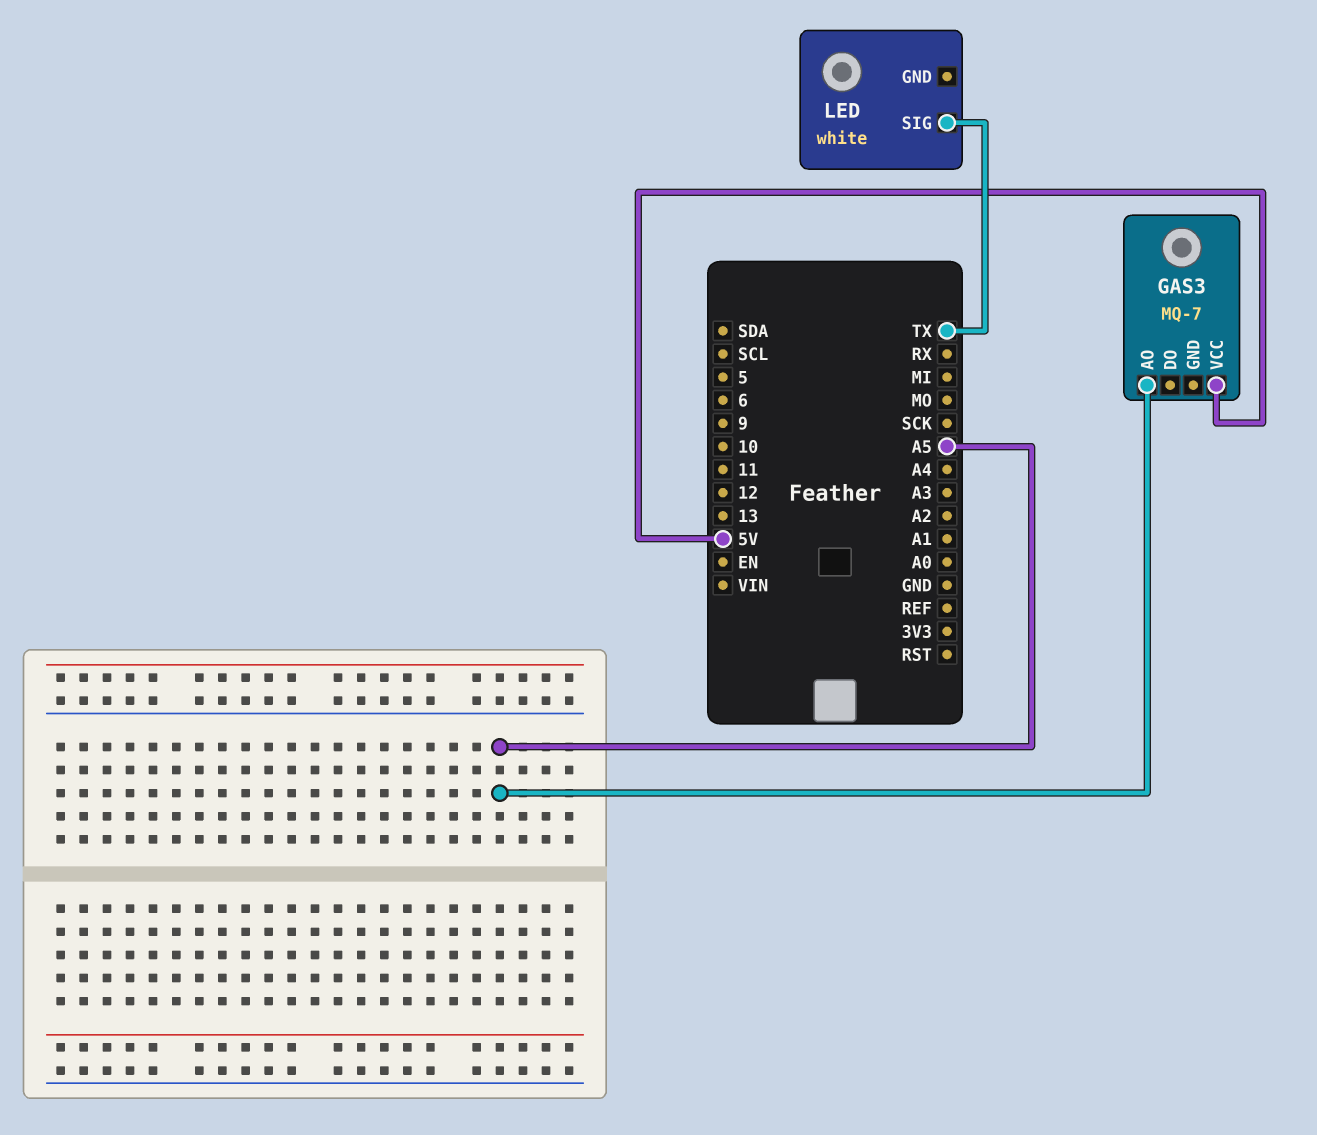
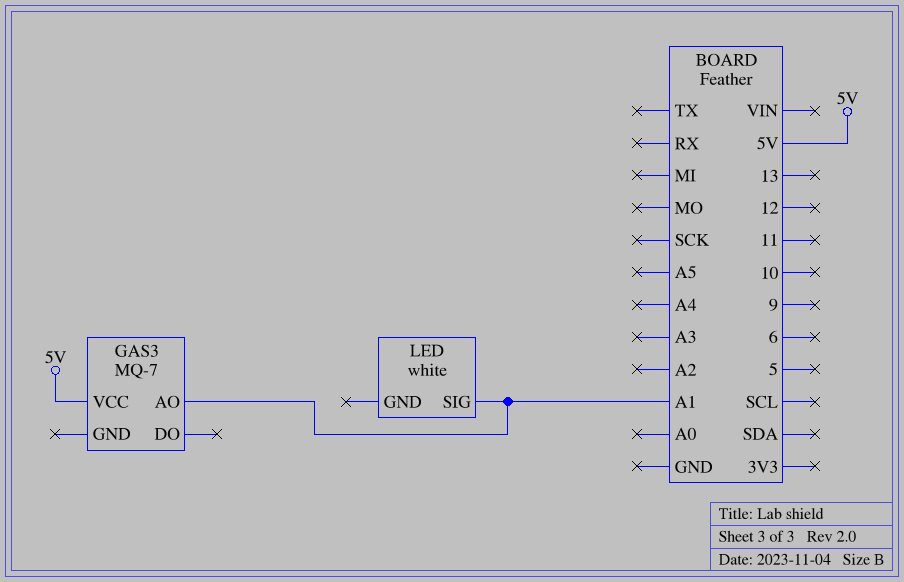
GAS3 pin AO: A5 -> A1
LED pin SIG: TX -> A1

